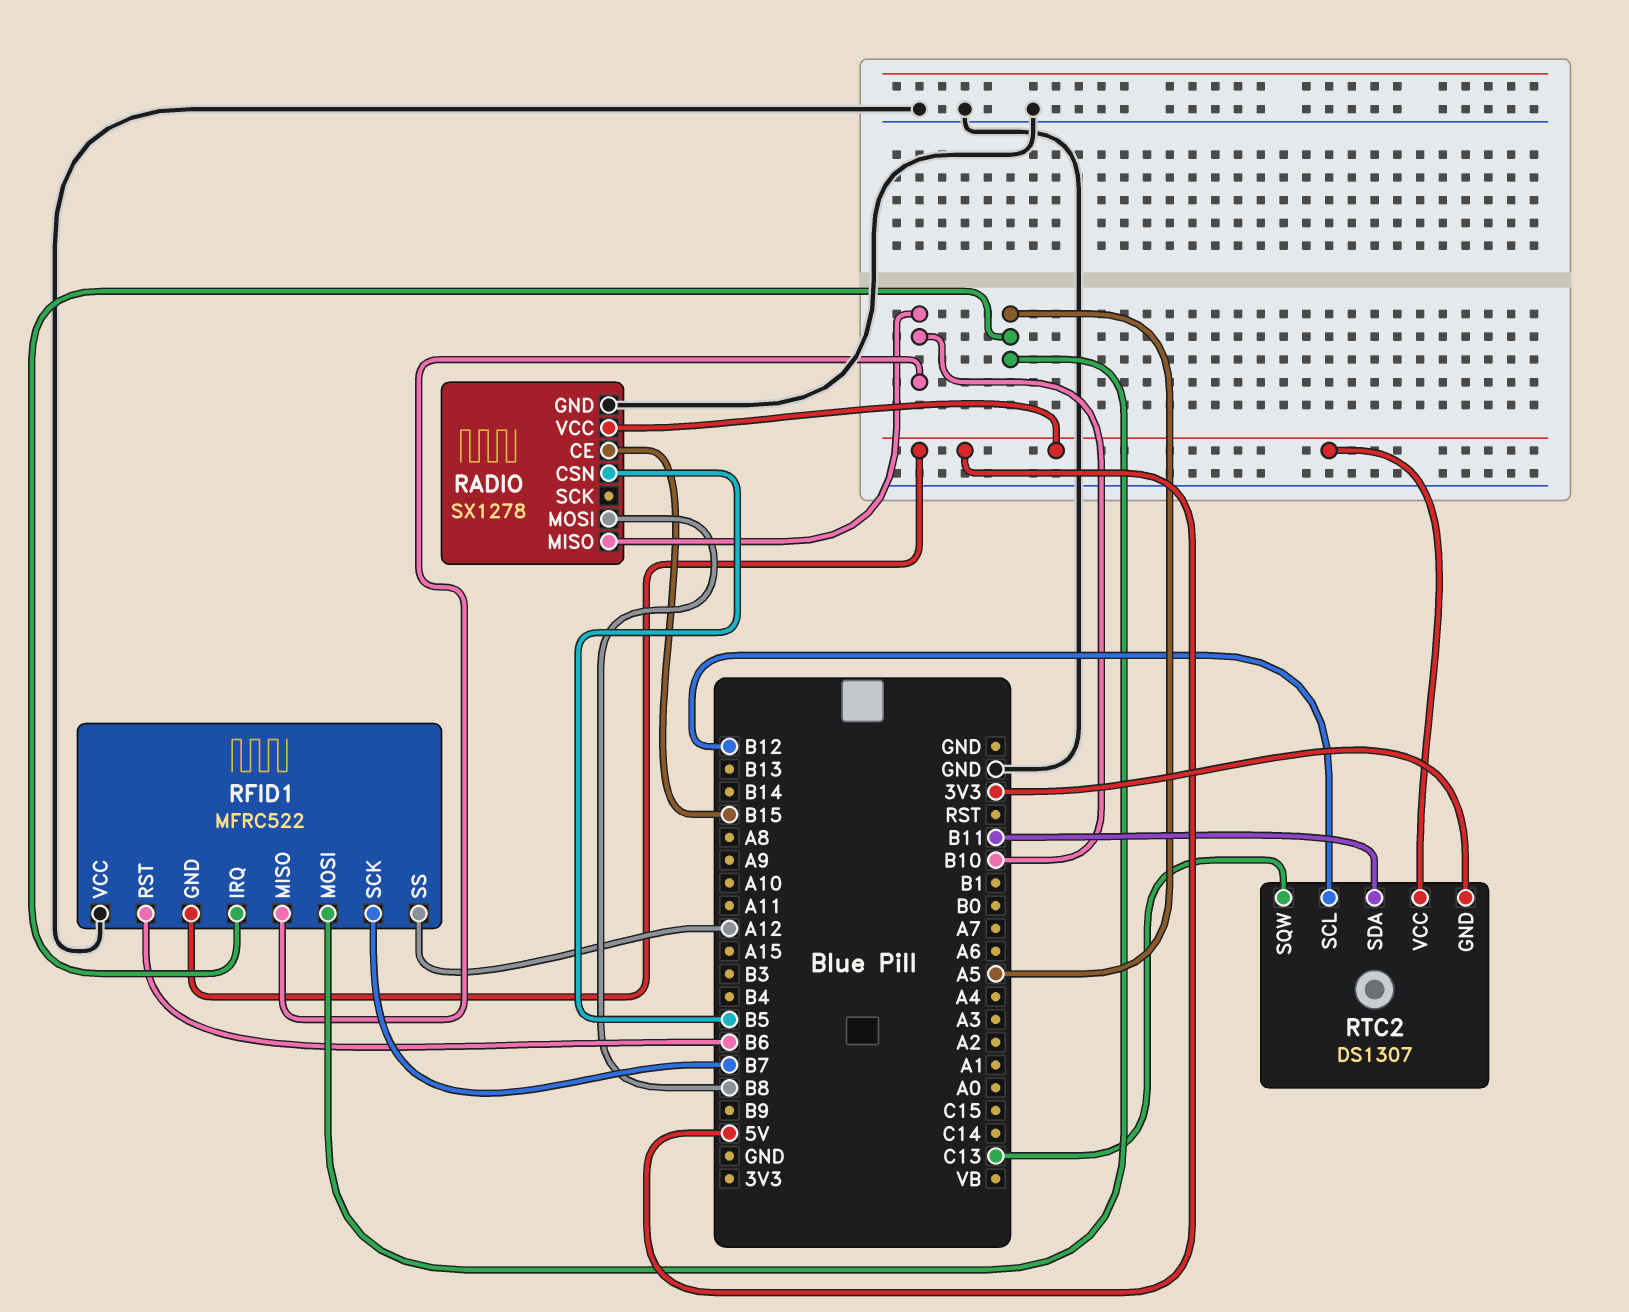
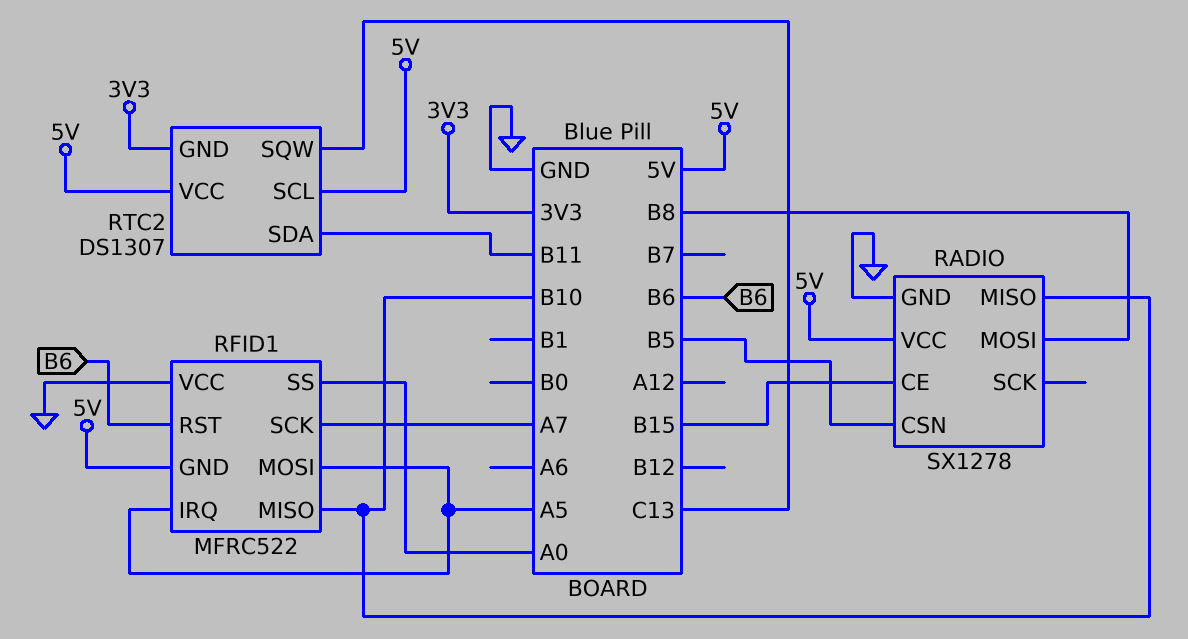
RFID1 pin SCK: B7 -> A7
RFID1 pin SS: A12 -> A0
RTC2 pin SCL: B12 -> 5V

